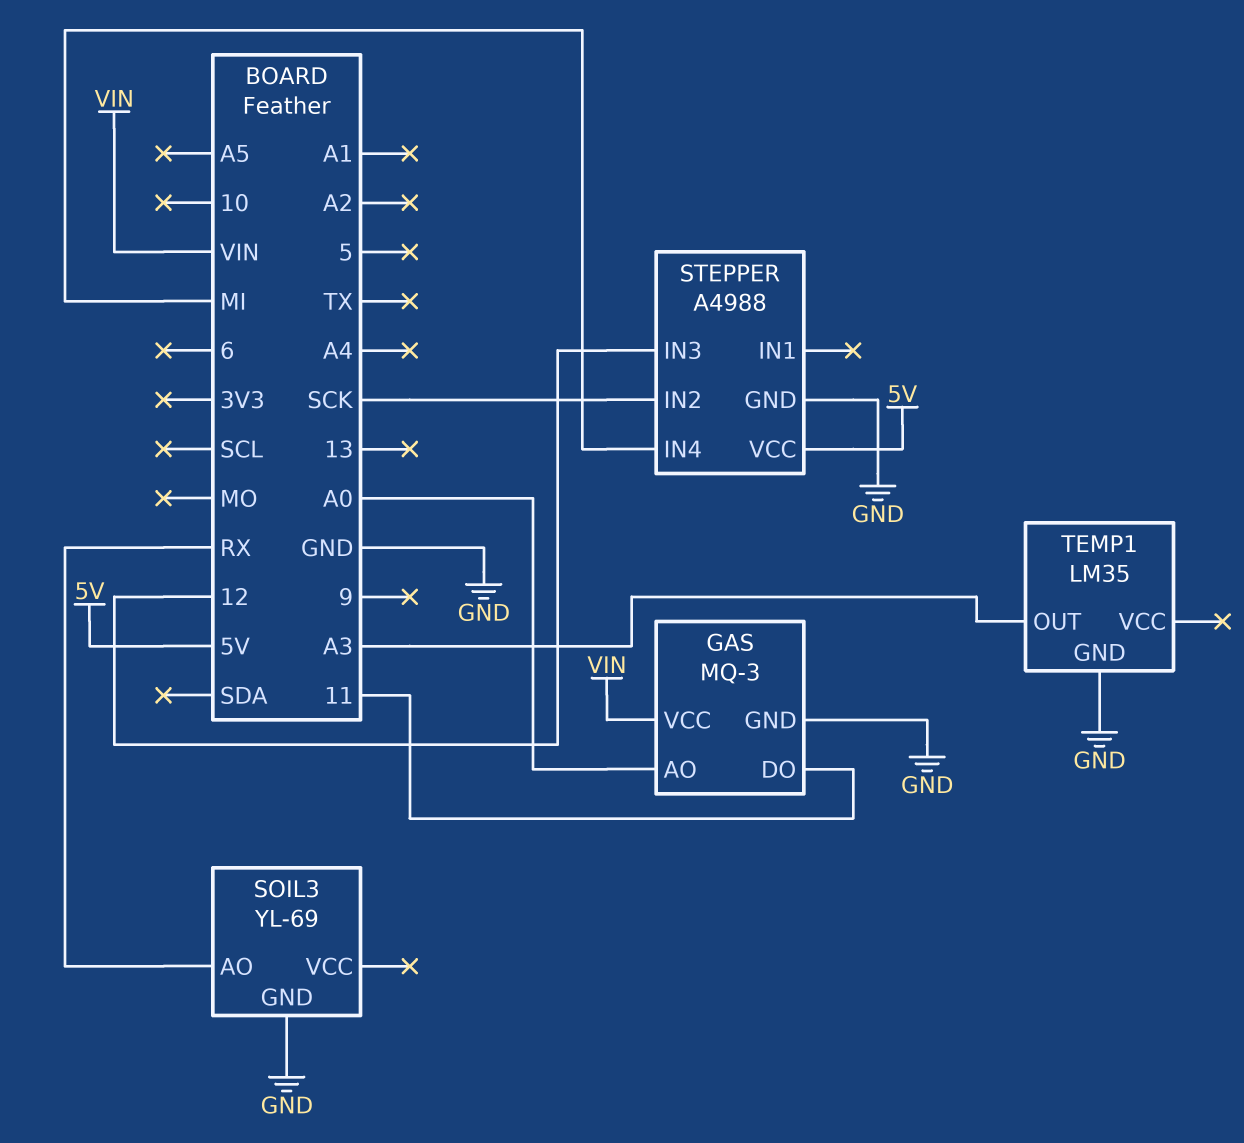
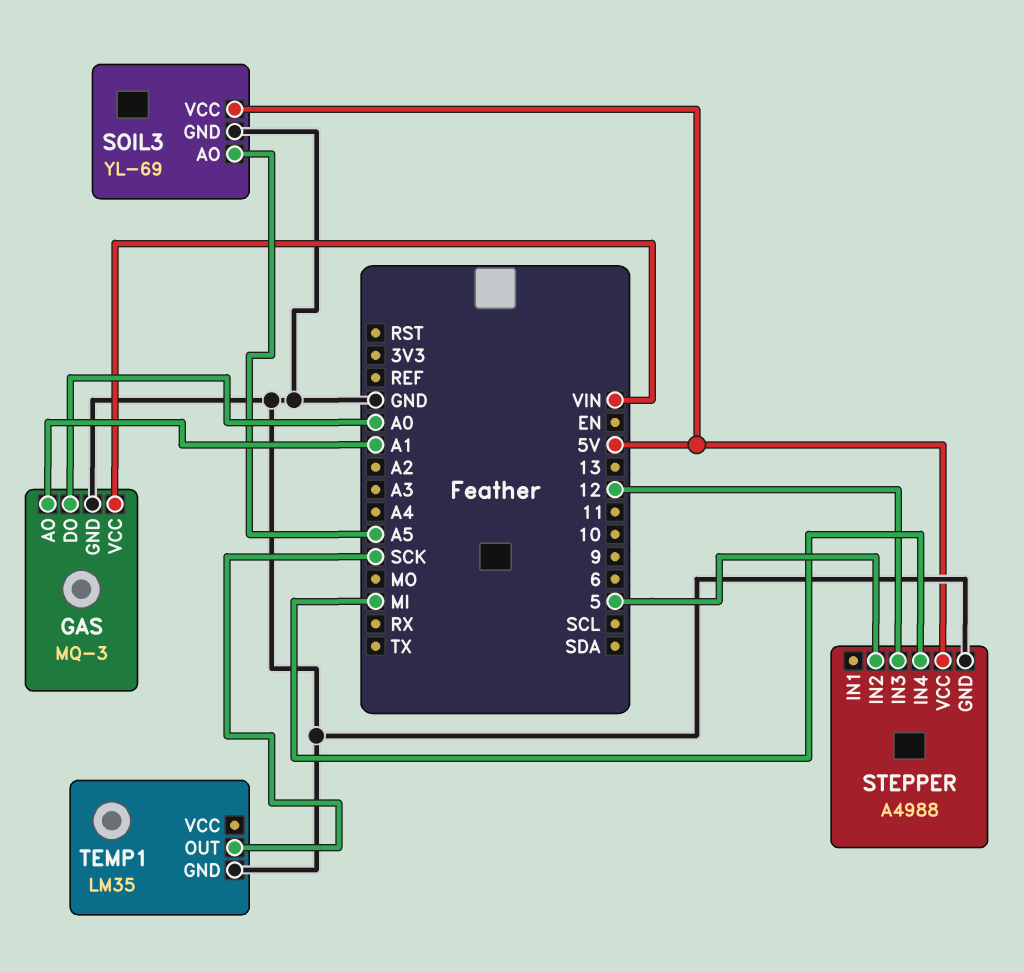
GAS pin AO: A0 -> A1
GAS pin DO: 11 -> A0
SOIL3 pin AO: RX -> A5
SOIL3 pin VCC: none -> 5V
STEPPER pin IN2: SCK -> 5
TEMP1 pin OUT: A3 -> SCK

